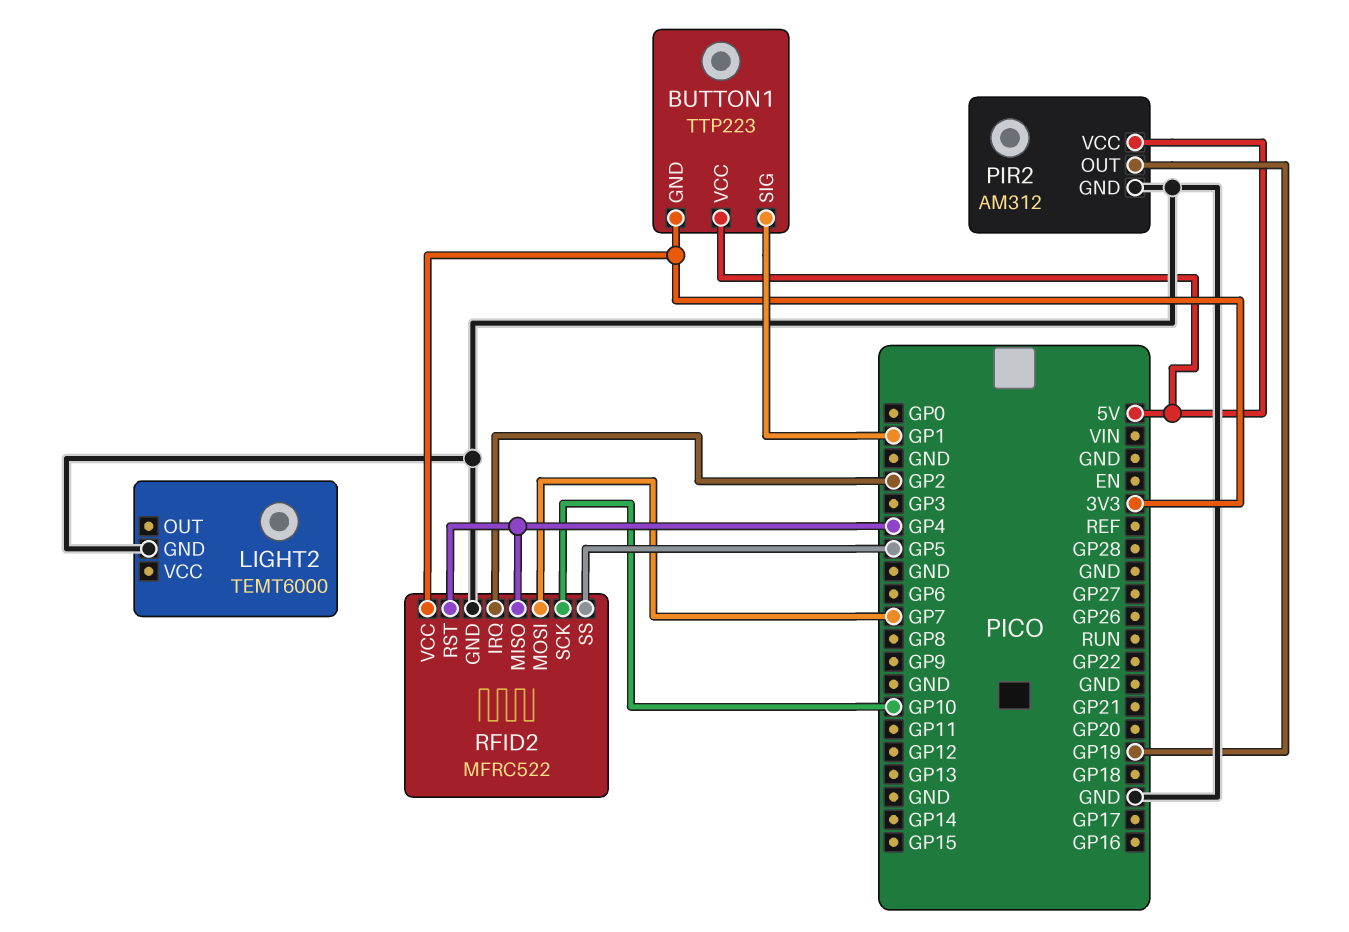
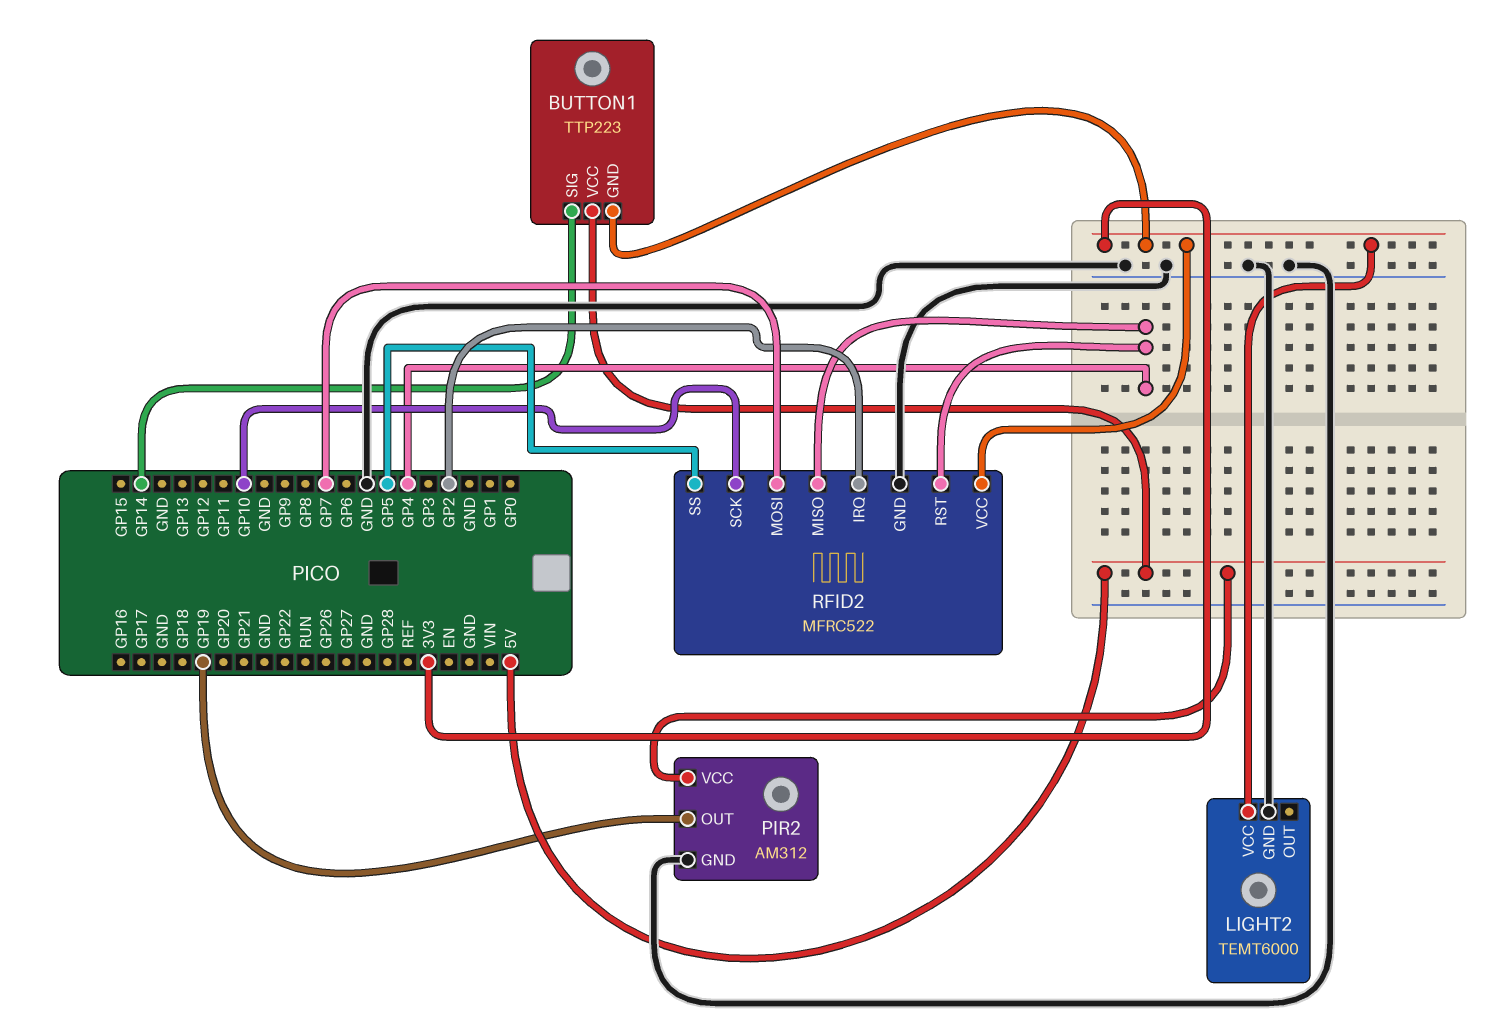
BUTTON1 pin SIG: GP1 -> GP14
LIGHT2 pin VCC: none -> 3V3

